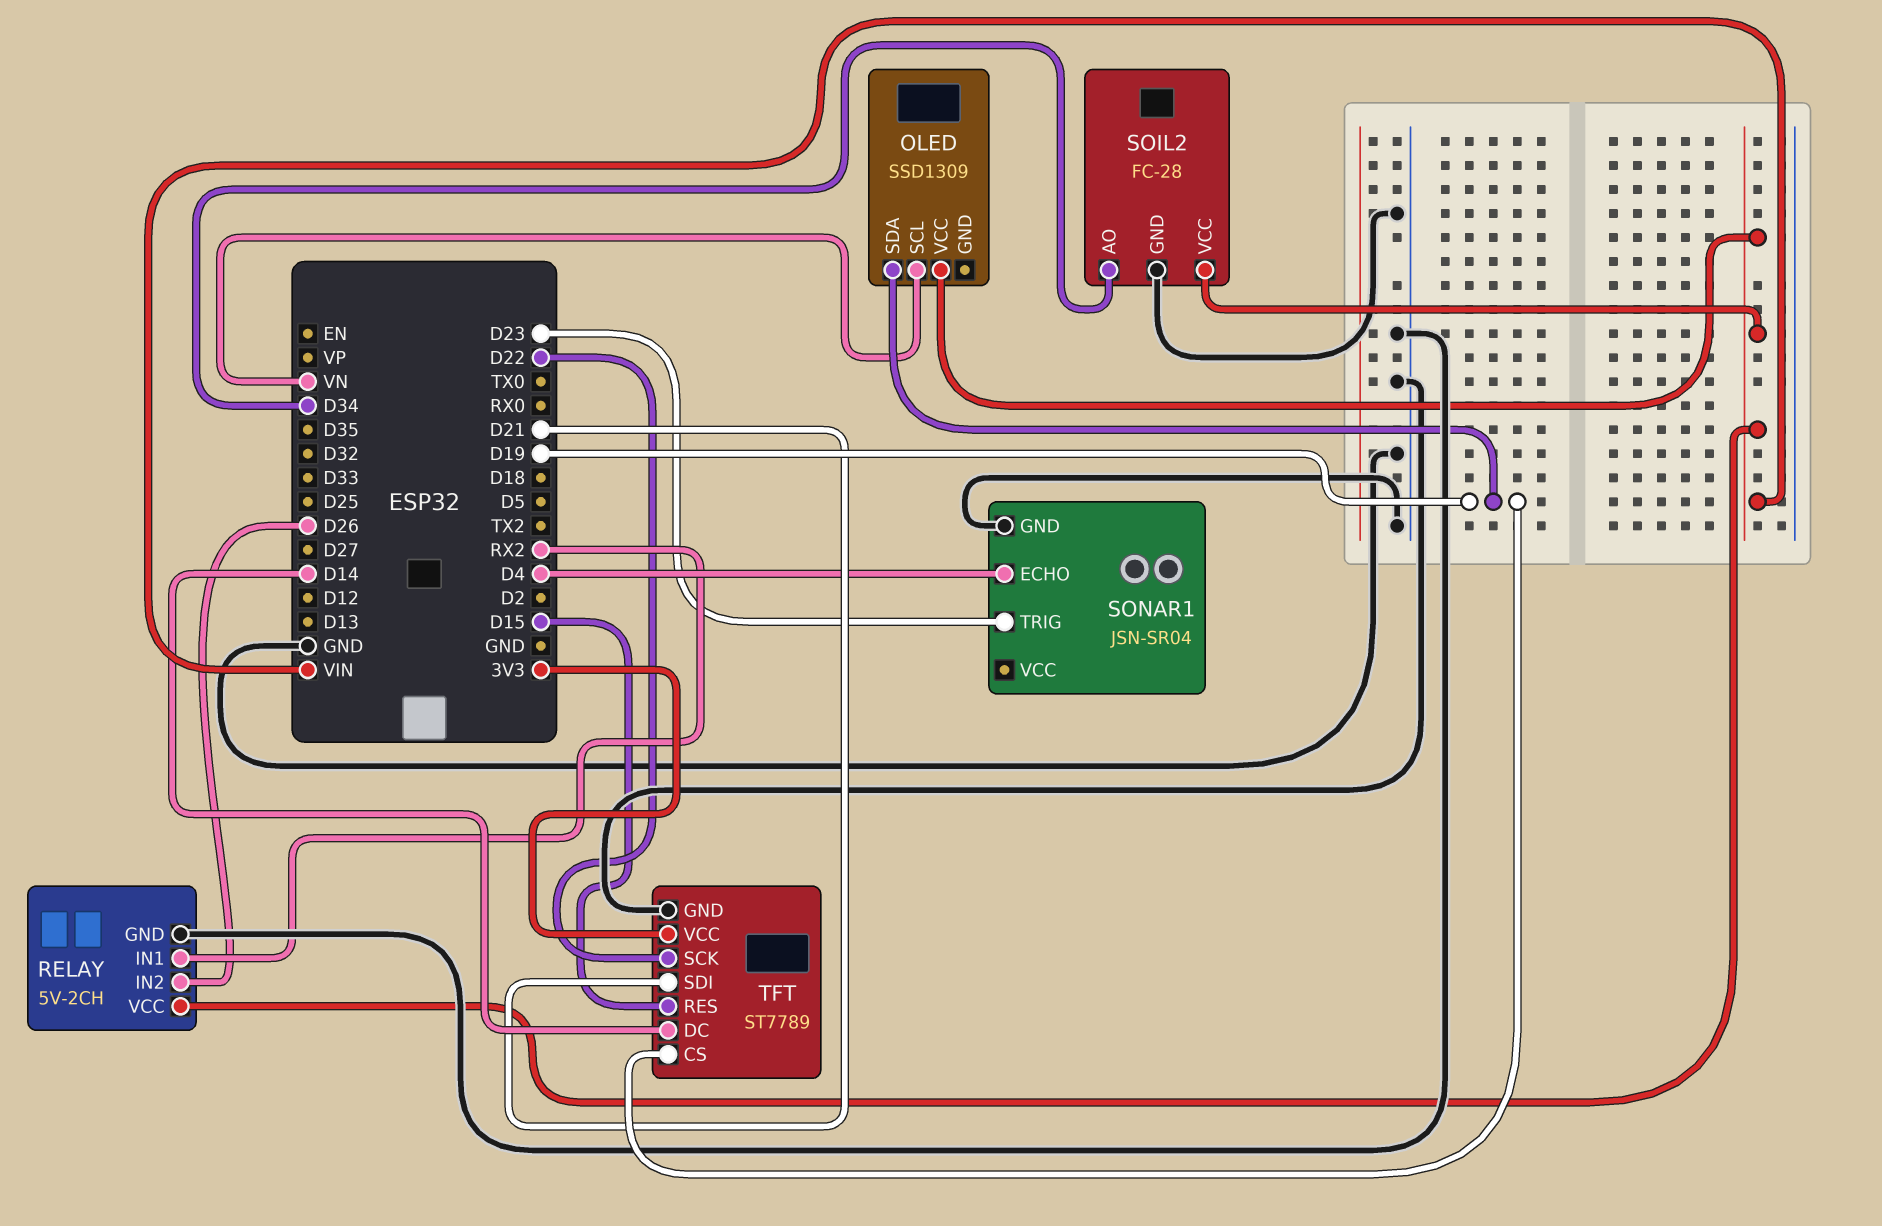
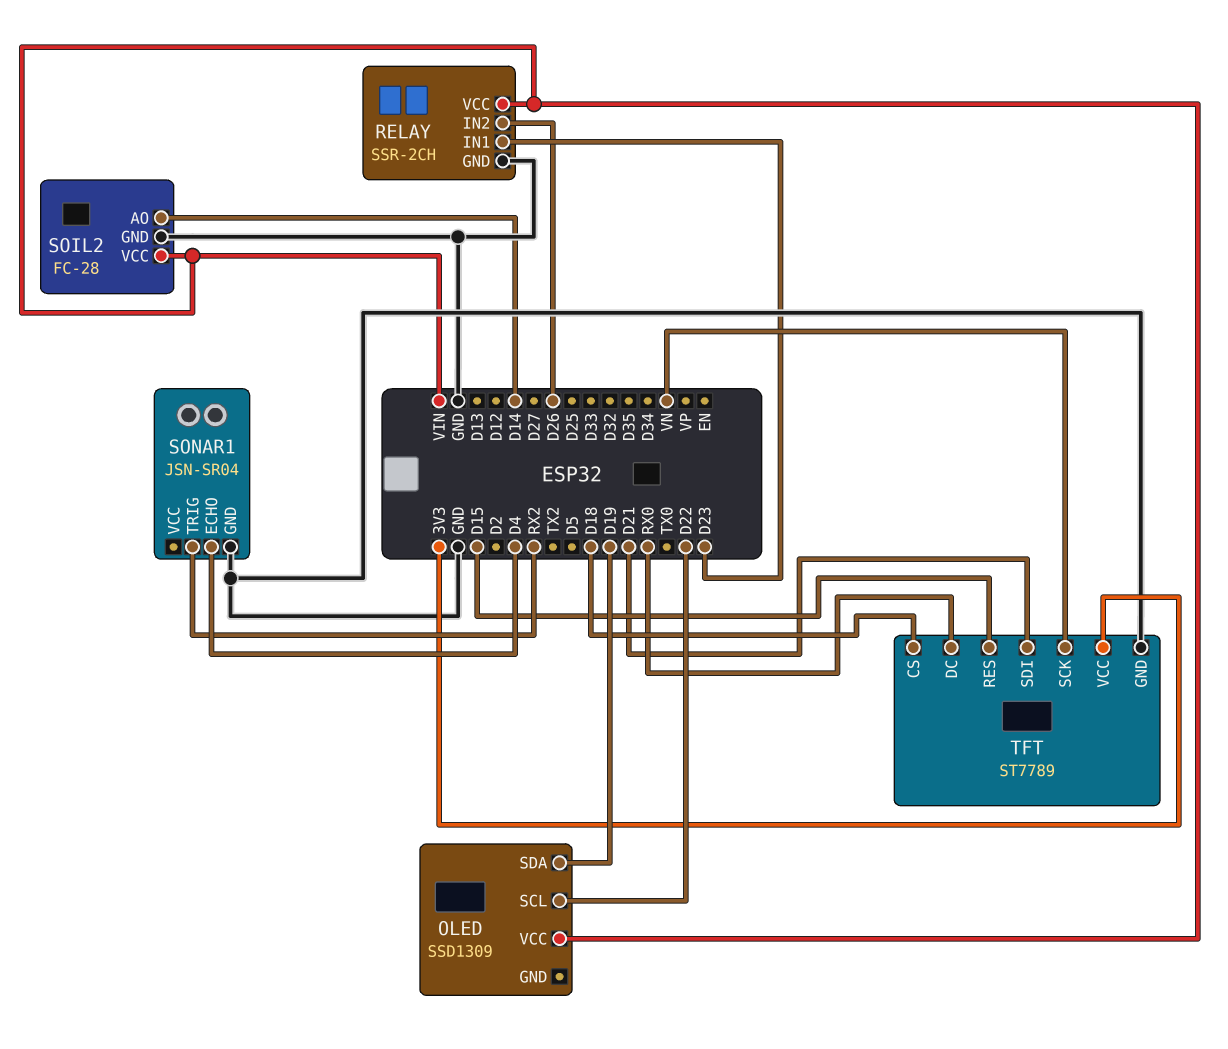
OLED pin SCL: VN -> D22
RELAY: 5V-2CH -> SSR-2CH
RELAY pin IN1: RX2 -> D23
SOIL2 pin AO: D34 -> D14
SONAR1 pin TRIG: D23 -> RX2
TFT pin CS: D19 -> D18
TFT pin DC: D14 -> RX0
TFT pin SCK: D22 -> VN

